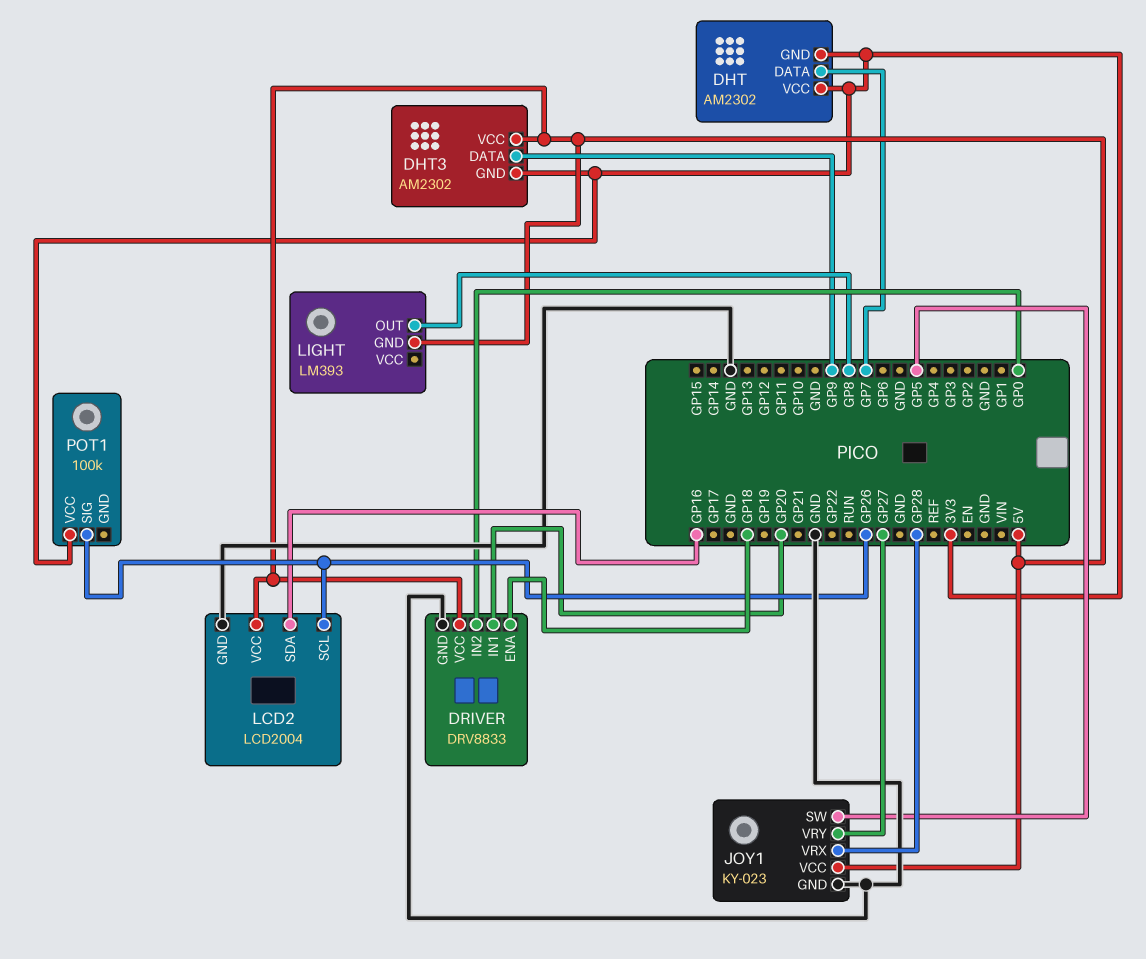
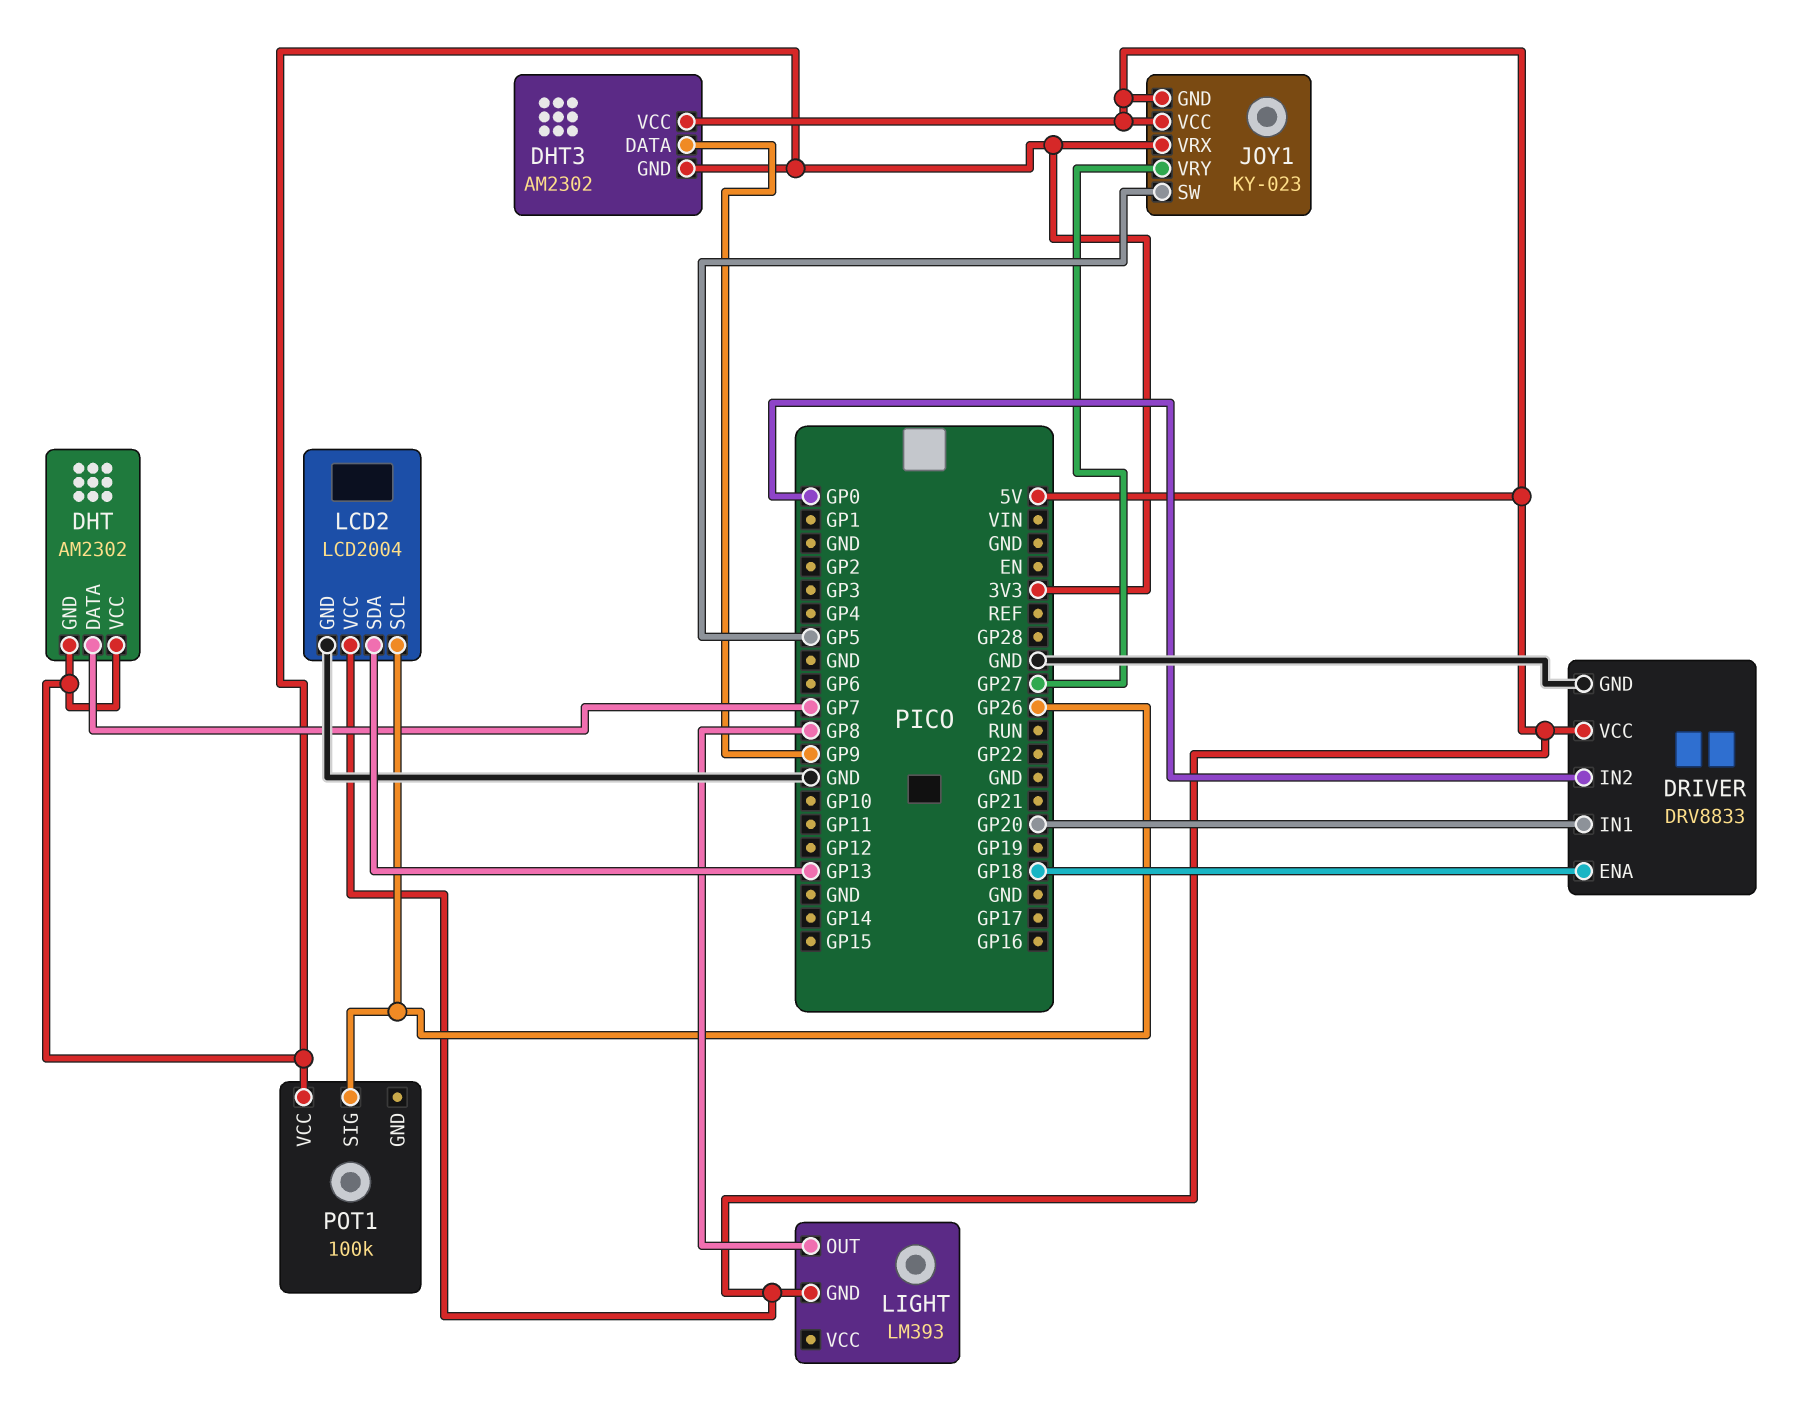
JOY1 pin GND: GND -> 5V
JOY1 pin VRX: GP28 -> 3V3
LCD2 pin SDA: GP16 -> GP13

